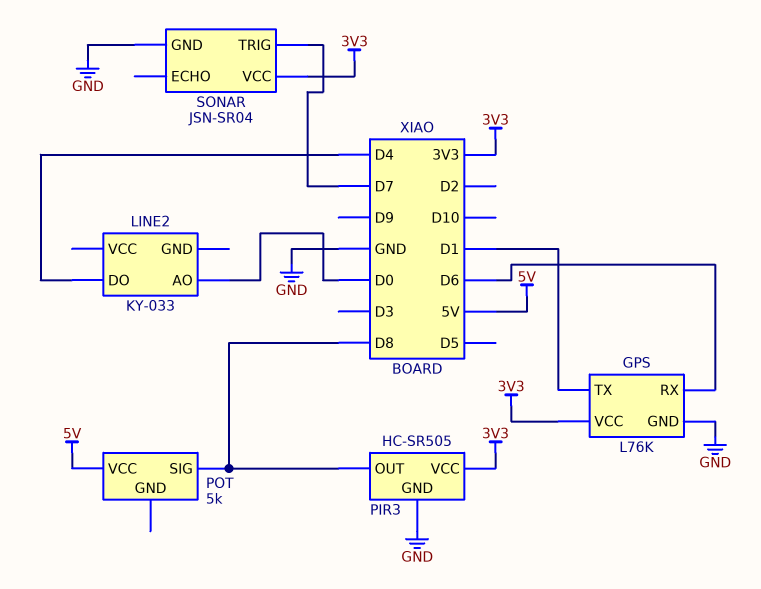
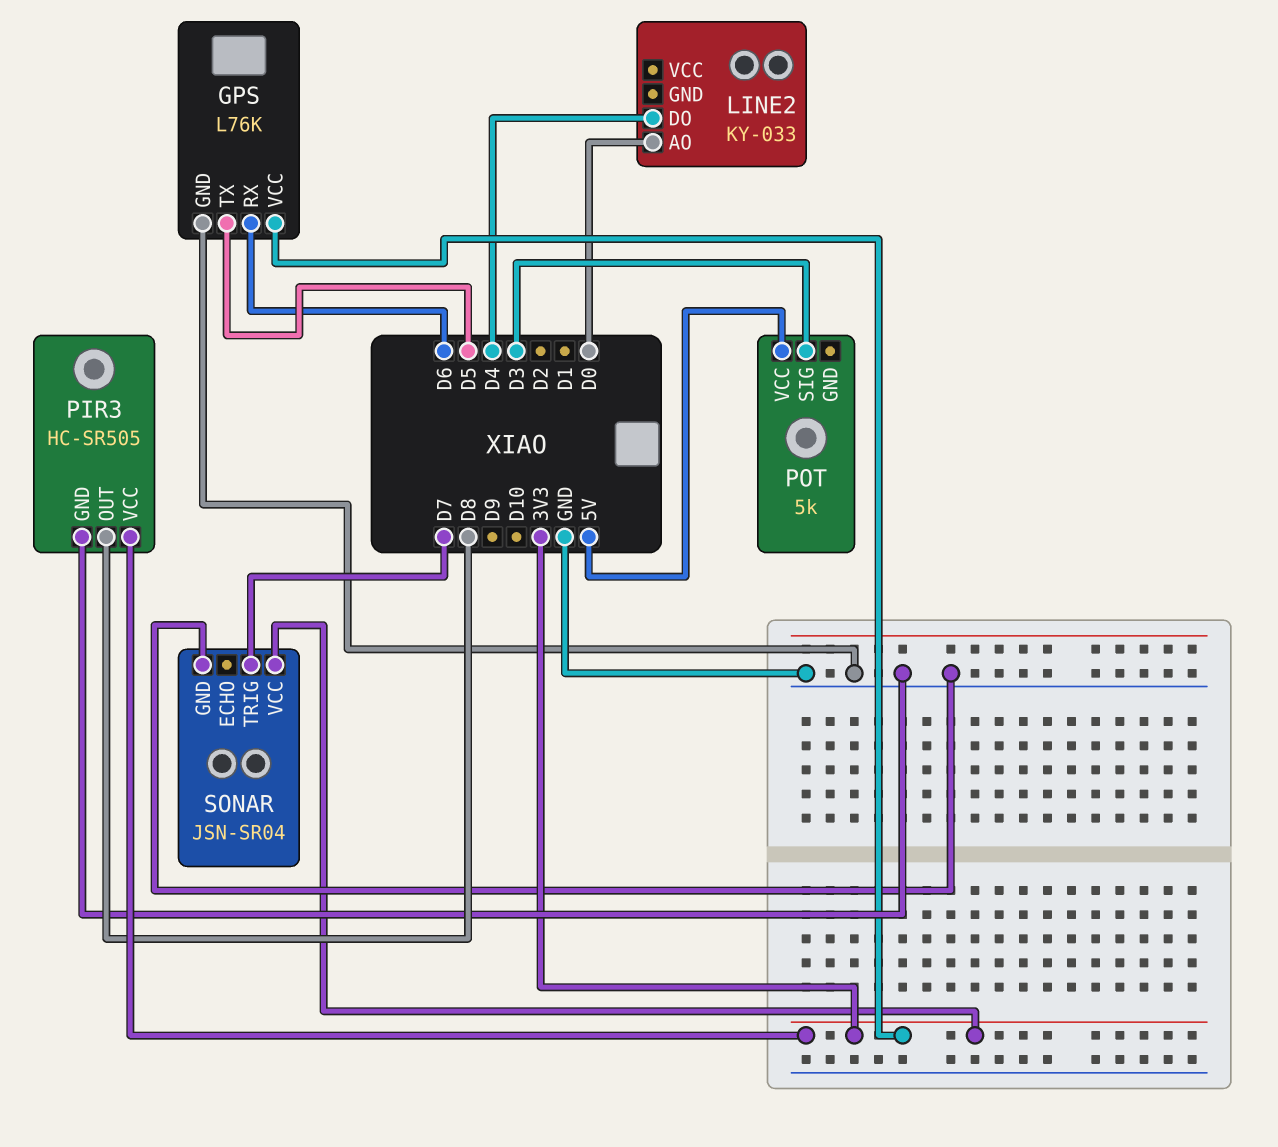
GPS pin TX: D1 -> D5
POT pin SIG: D8 -> D3

